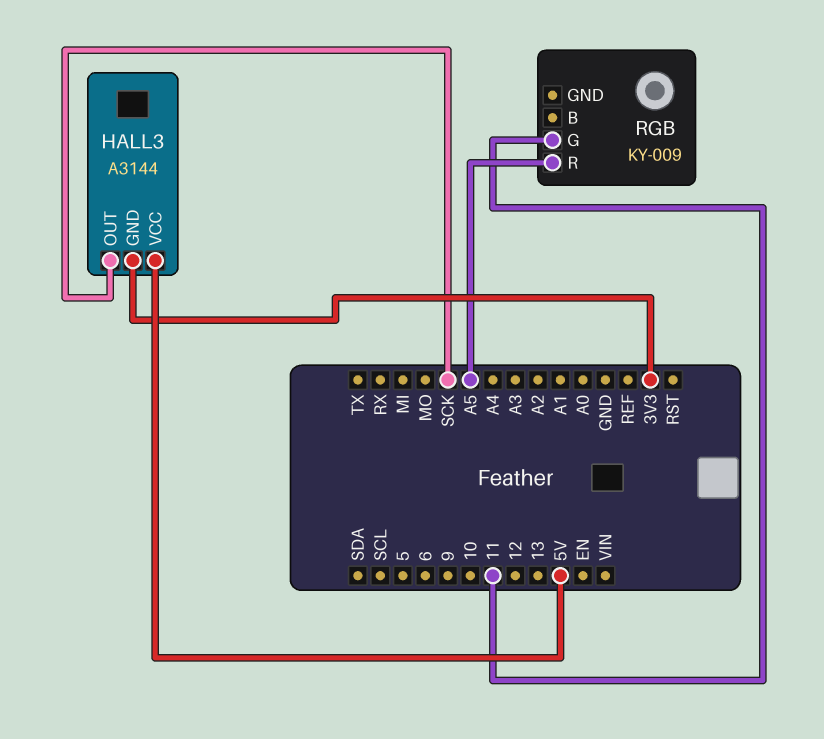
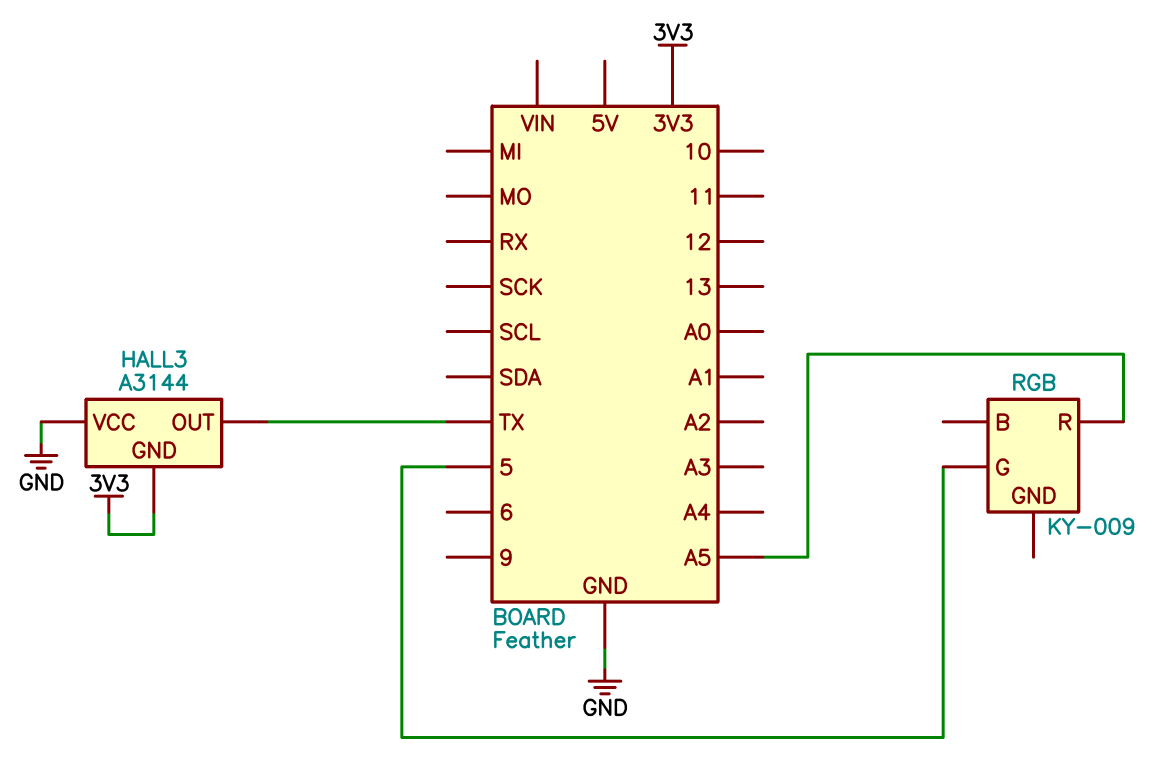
HALL3 pin OUT: SCK -> TX
HALL3 pin VCC: 5V -> GND
RGB pin G: 11 -> 5

